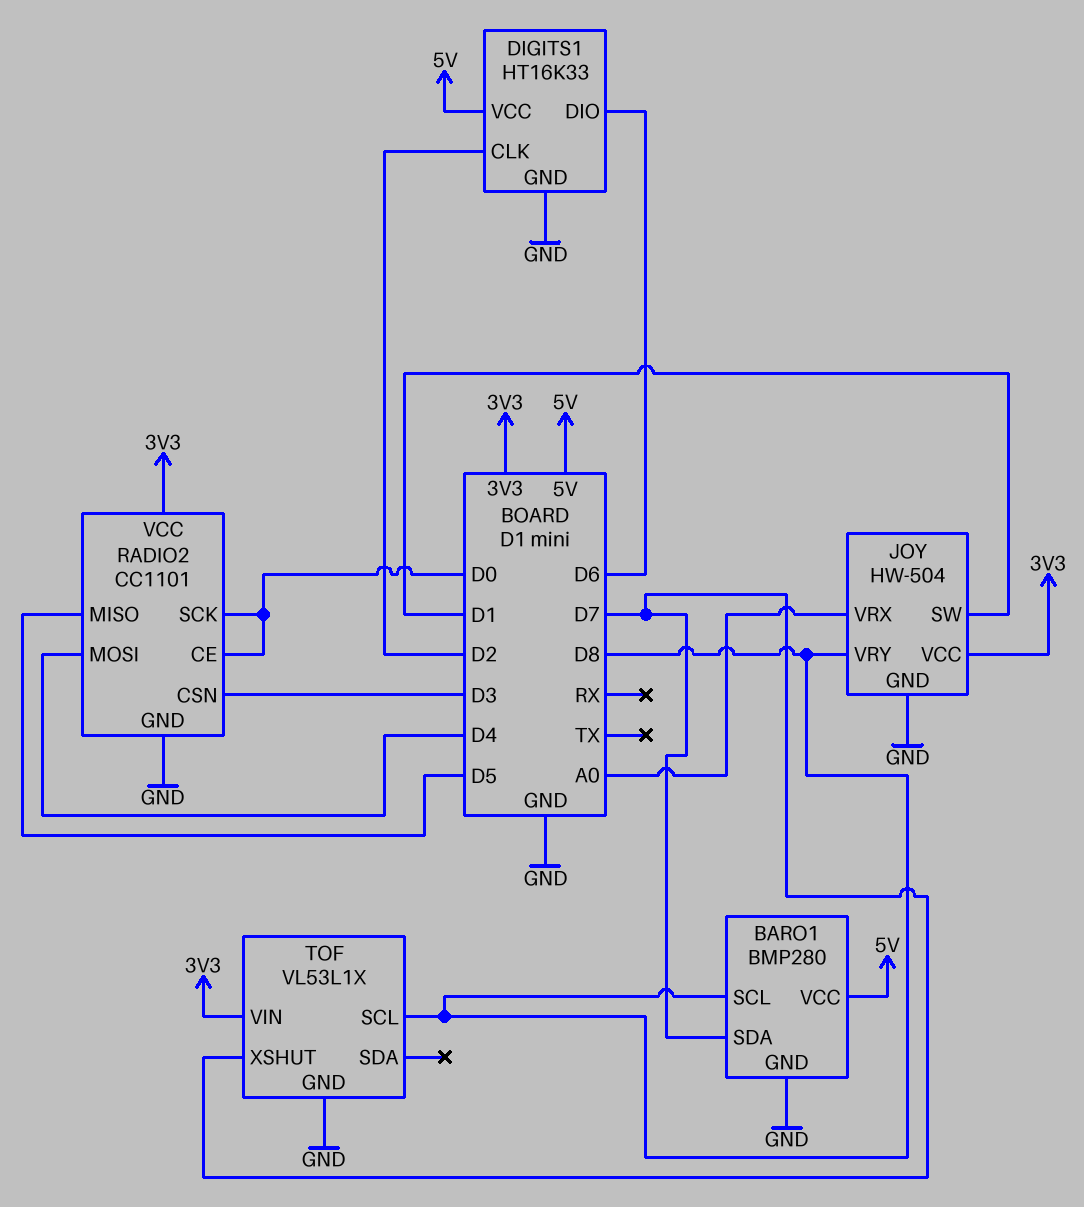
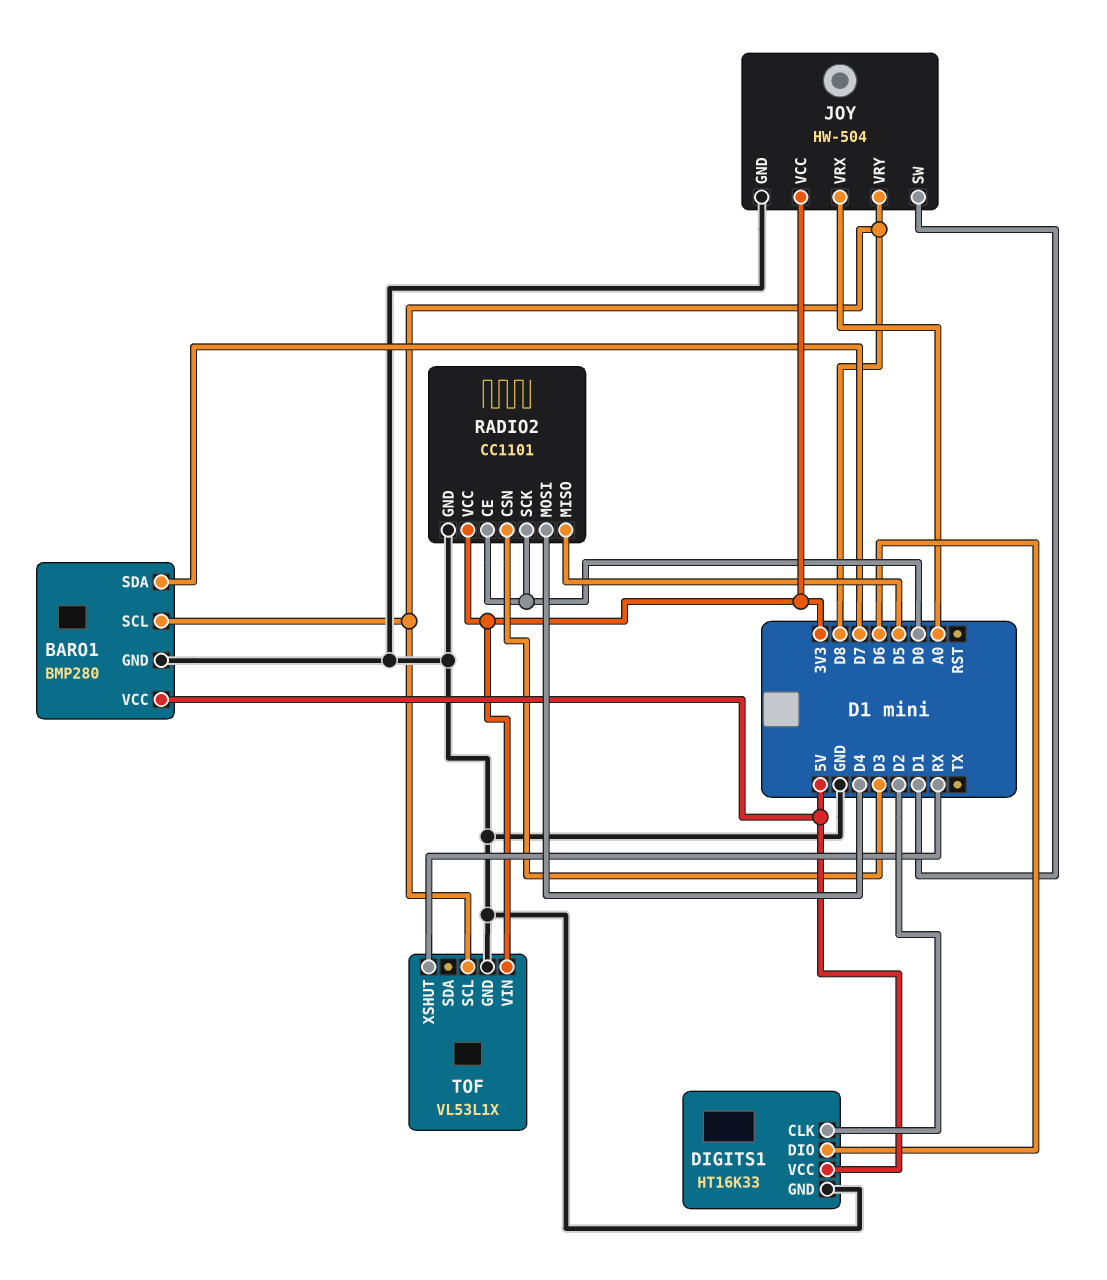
TOF pin XSHUT: D7 -> RX

